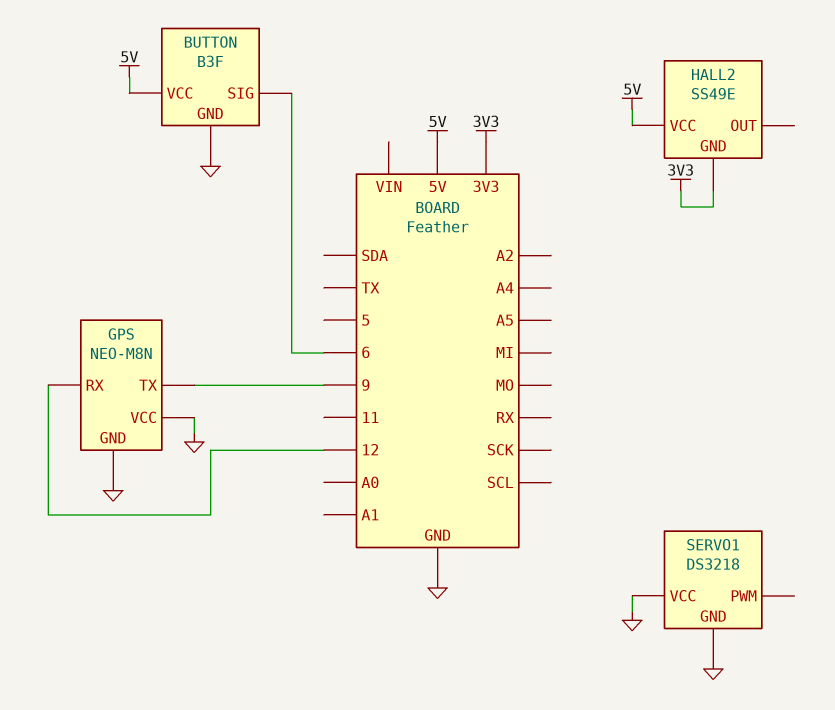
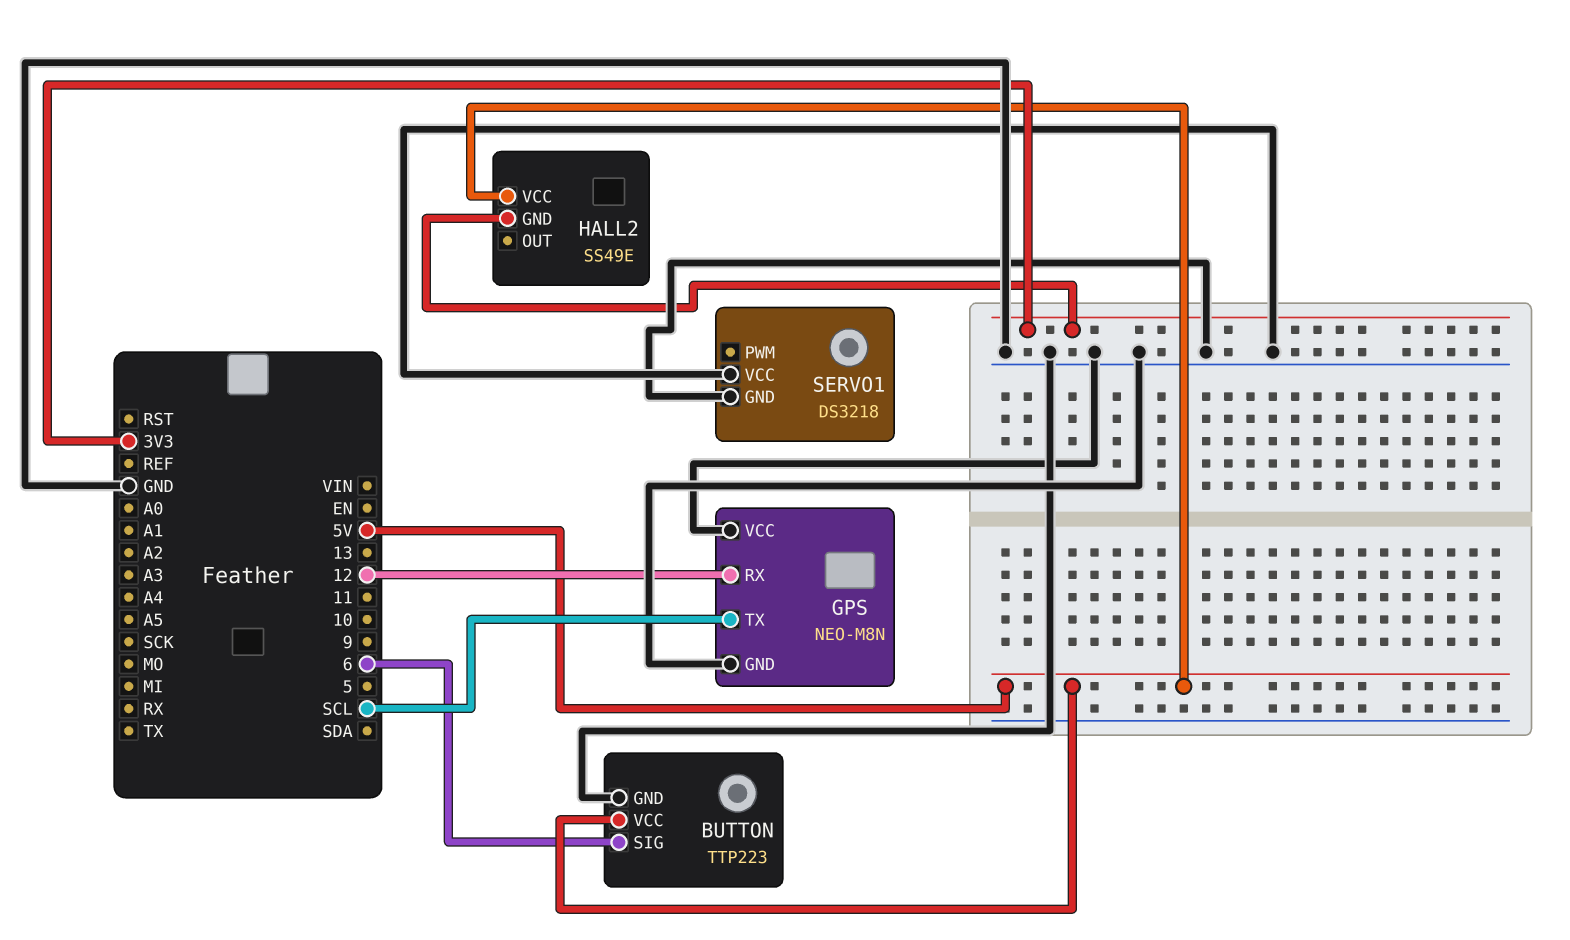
BUTTON: B3F -> TTP223
GPS pin TX: 9 -> SCL

